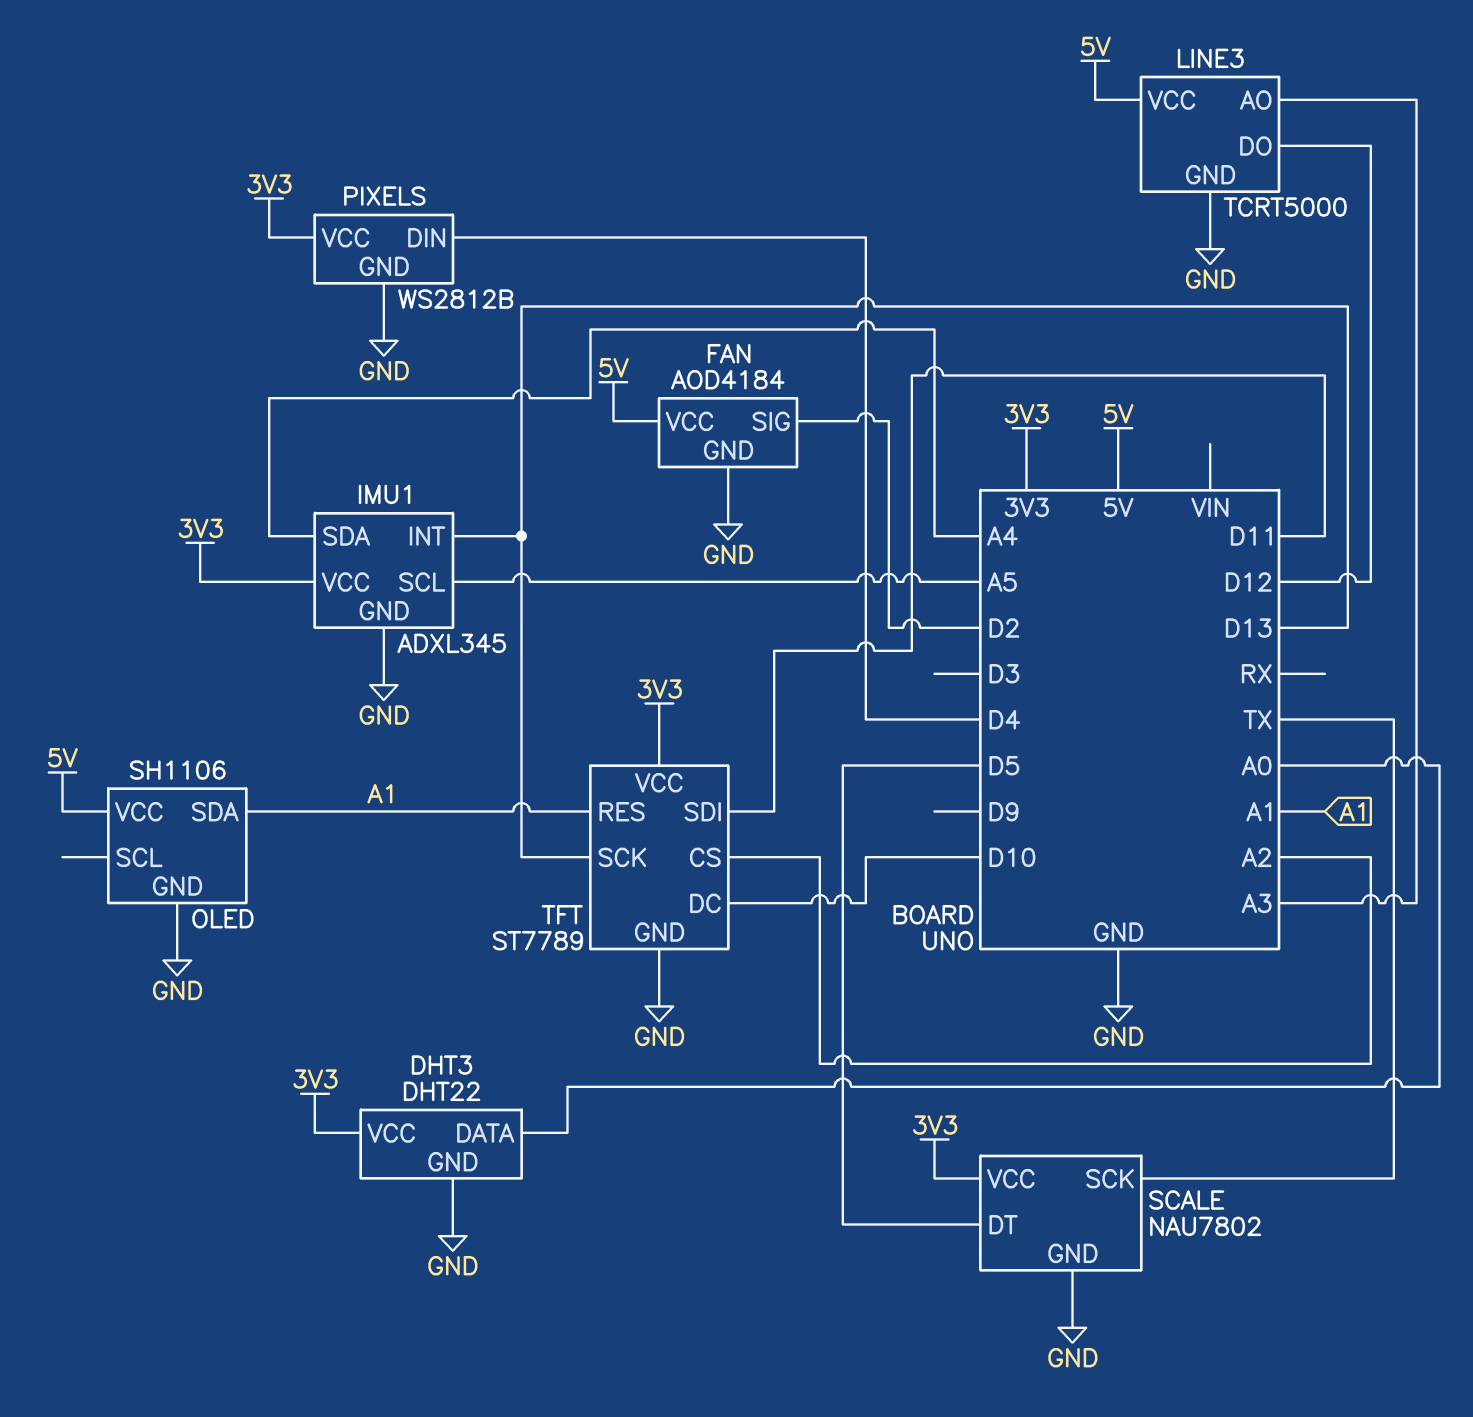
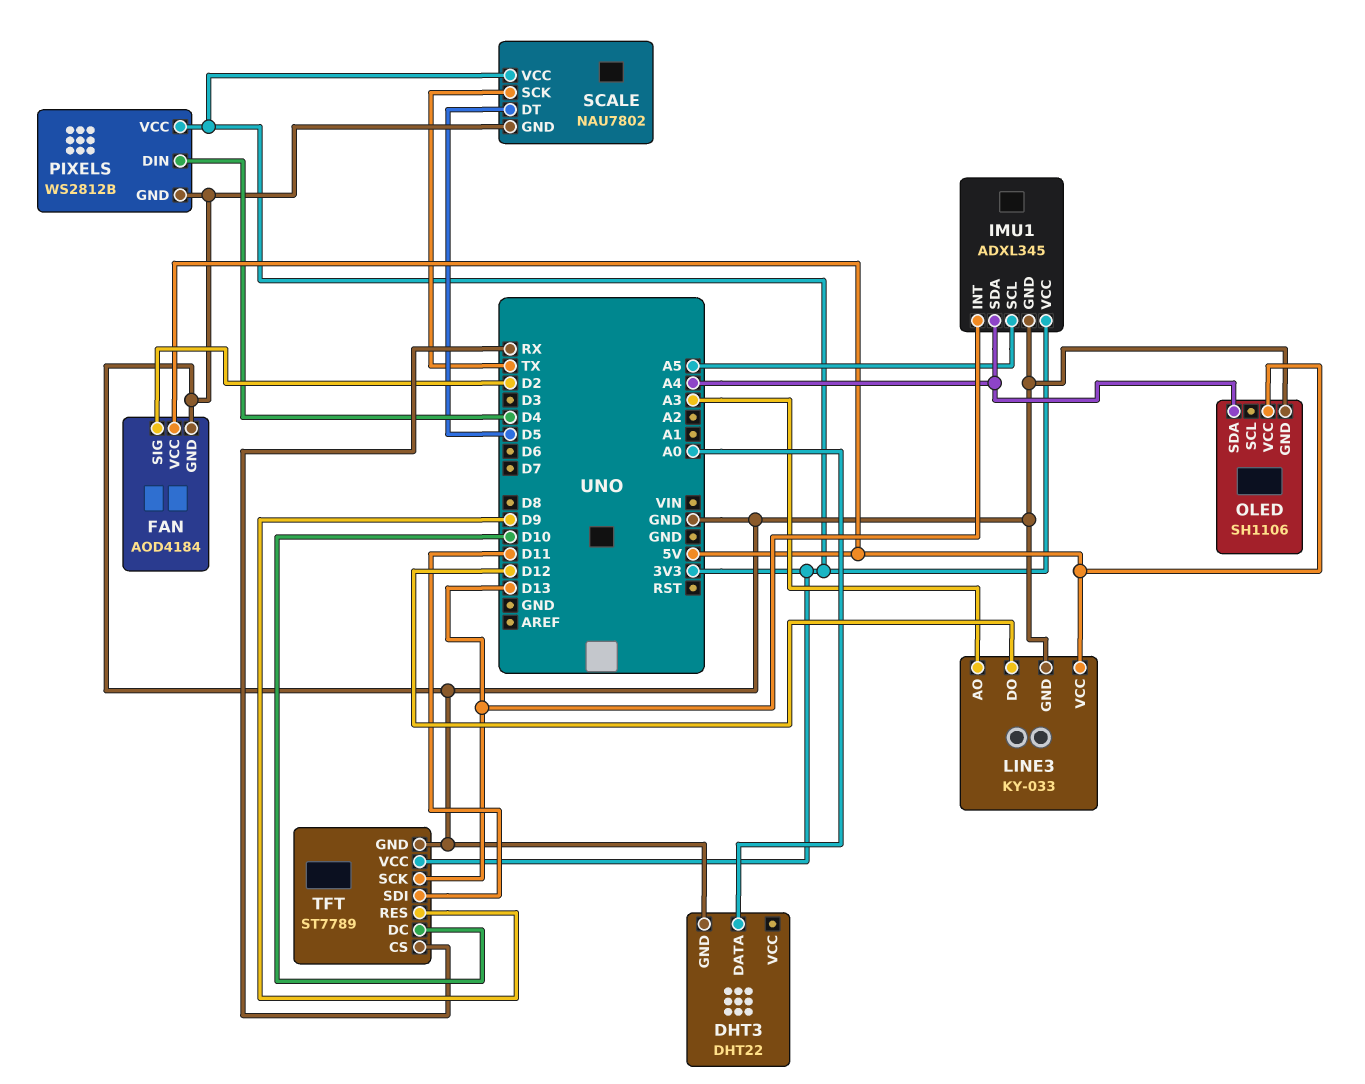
DHT3 pin VCC: 3V3 -> none
LINE3: TCRT5000 -> KY-033
OLED pin SDA: A1 -> A4
TFT pin CS: A2 -> RX
TFT pin RES: A1 -> D9

